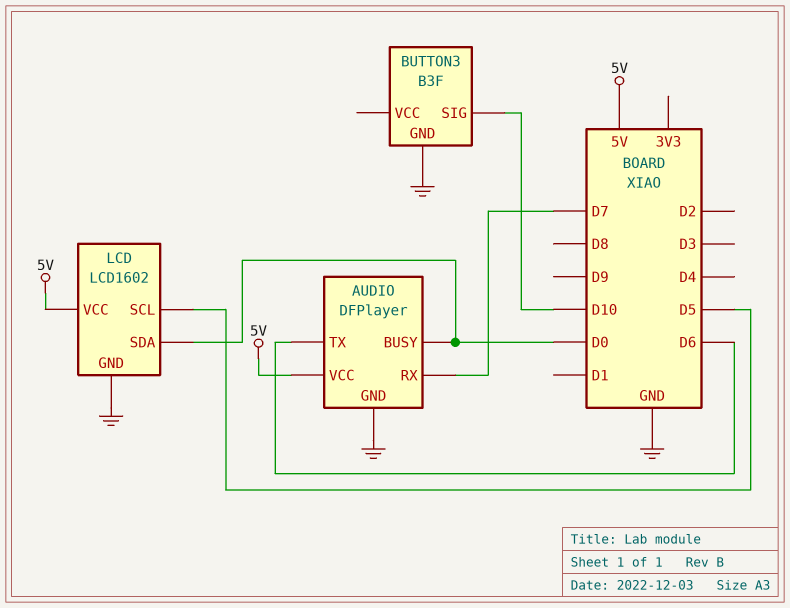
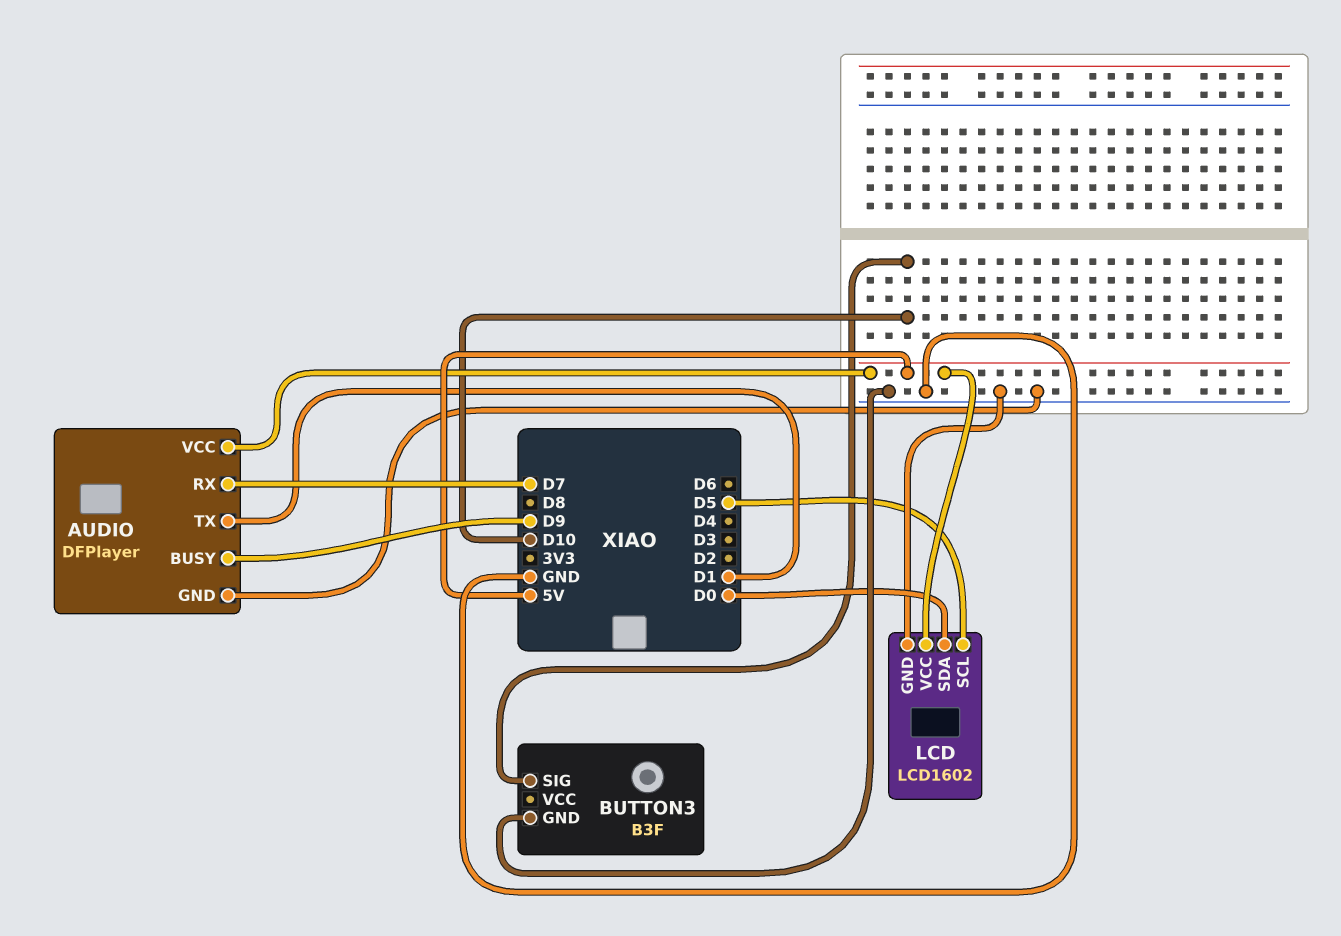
AUDIO pin BUSY: D0 -> D9
AUDIO pin TX: D6 -> D1

